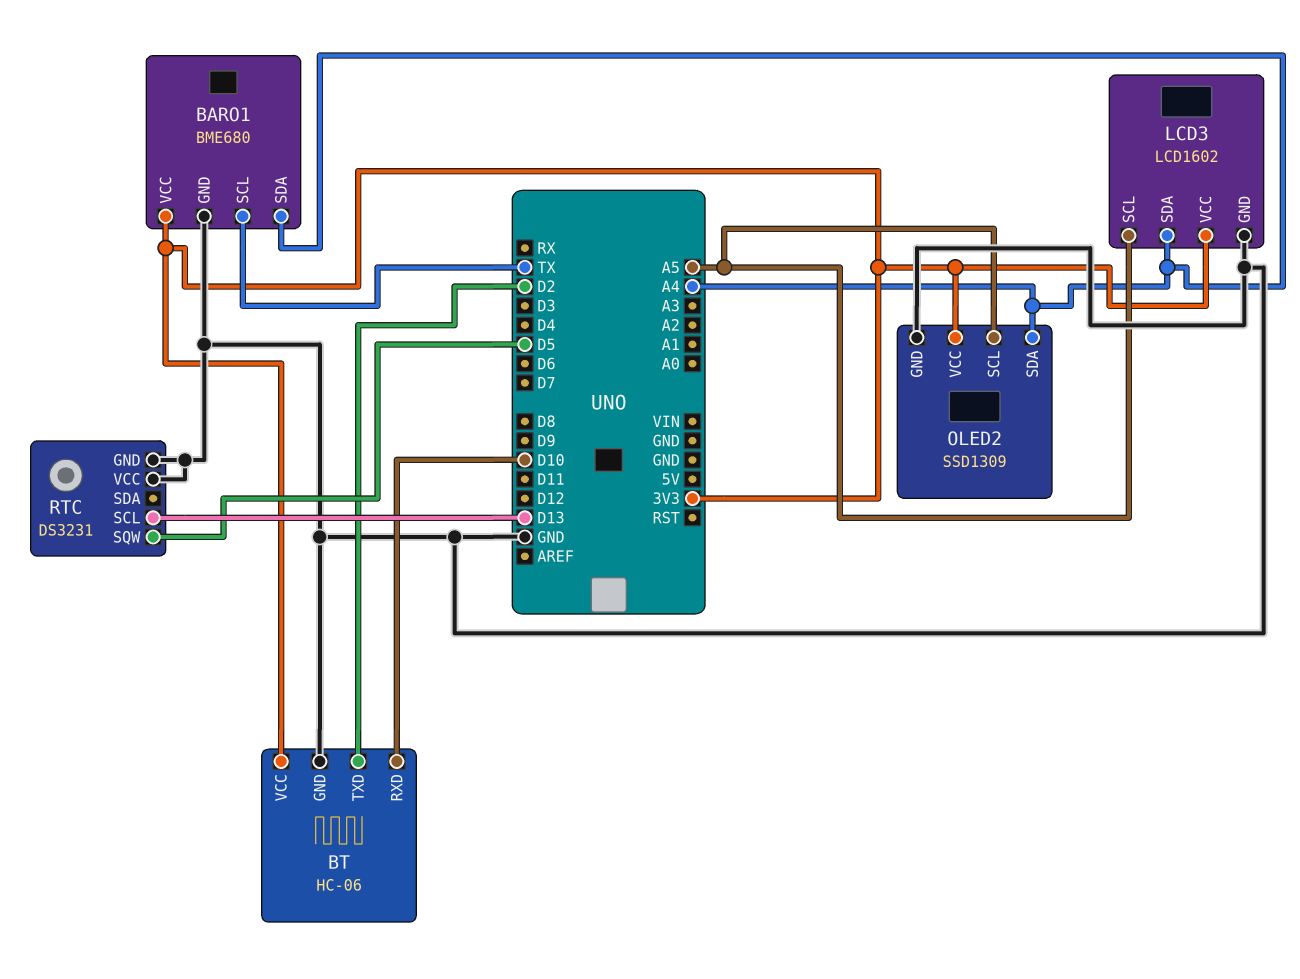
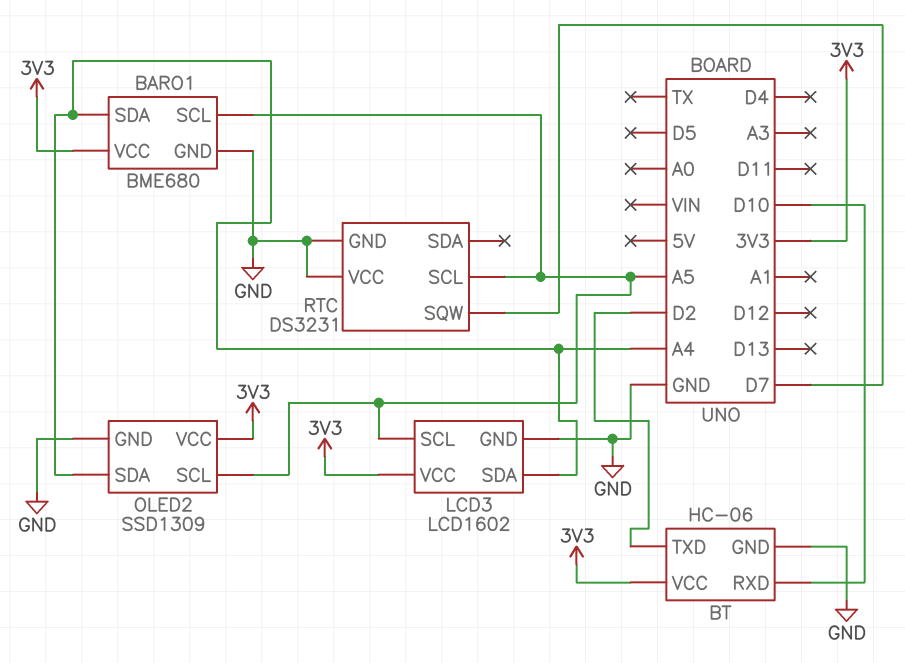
BARO1 pin SCL: TX -> A5
RTC pin SCL: D13 -> A5
RTC pin SQW: D5 -> D7

